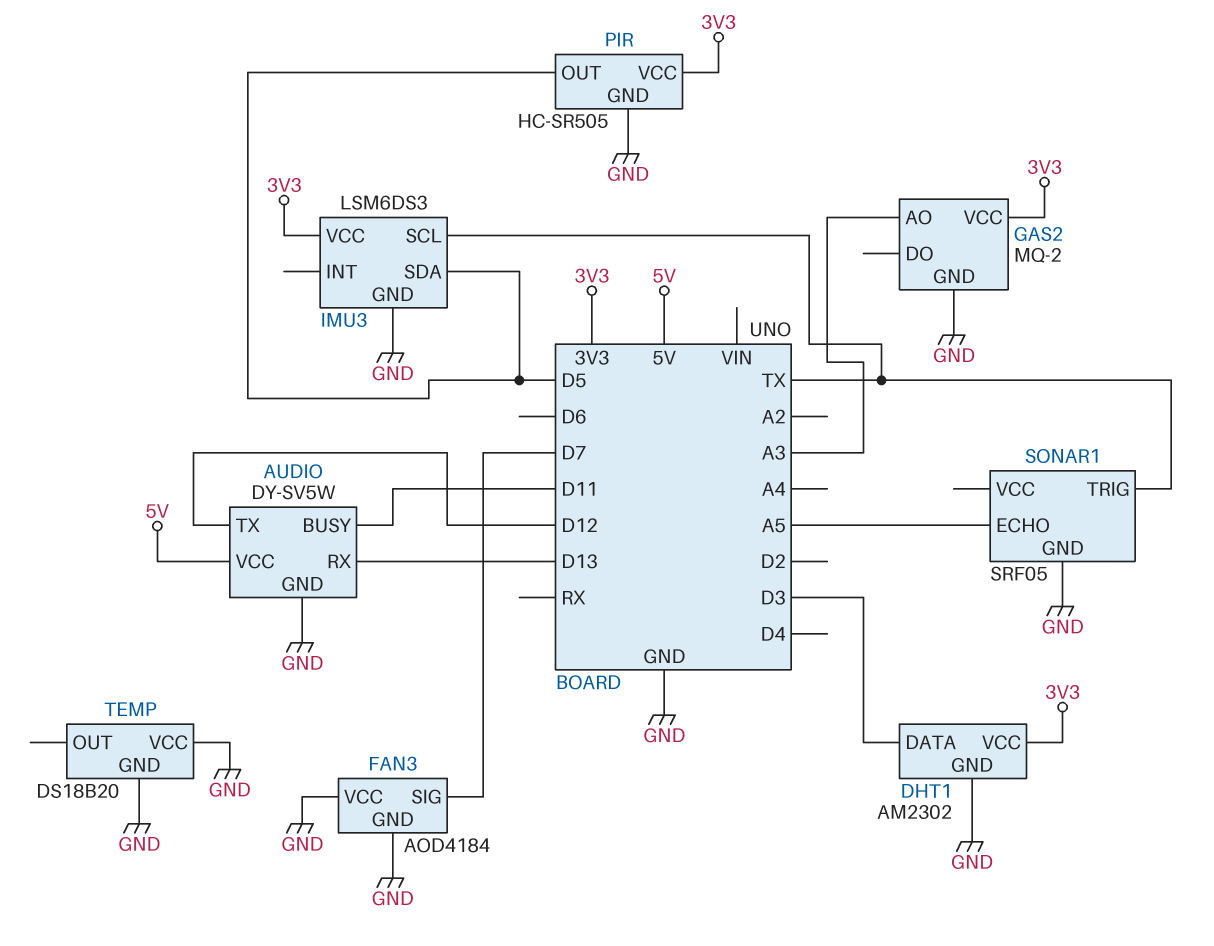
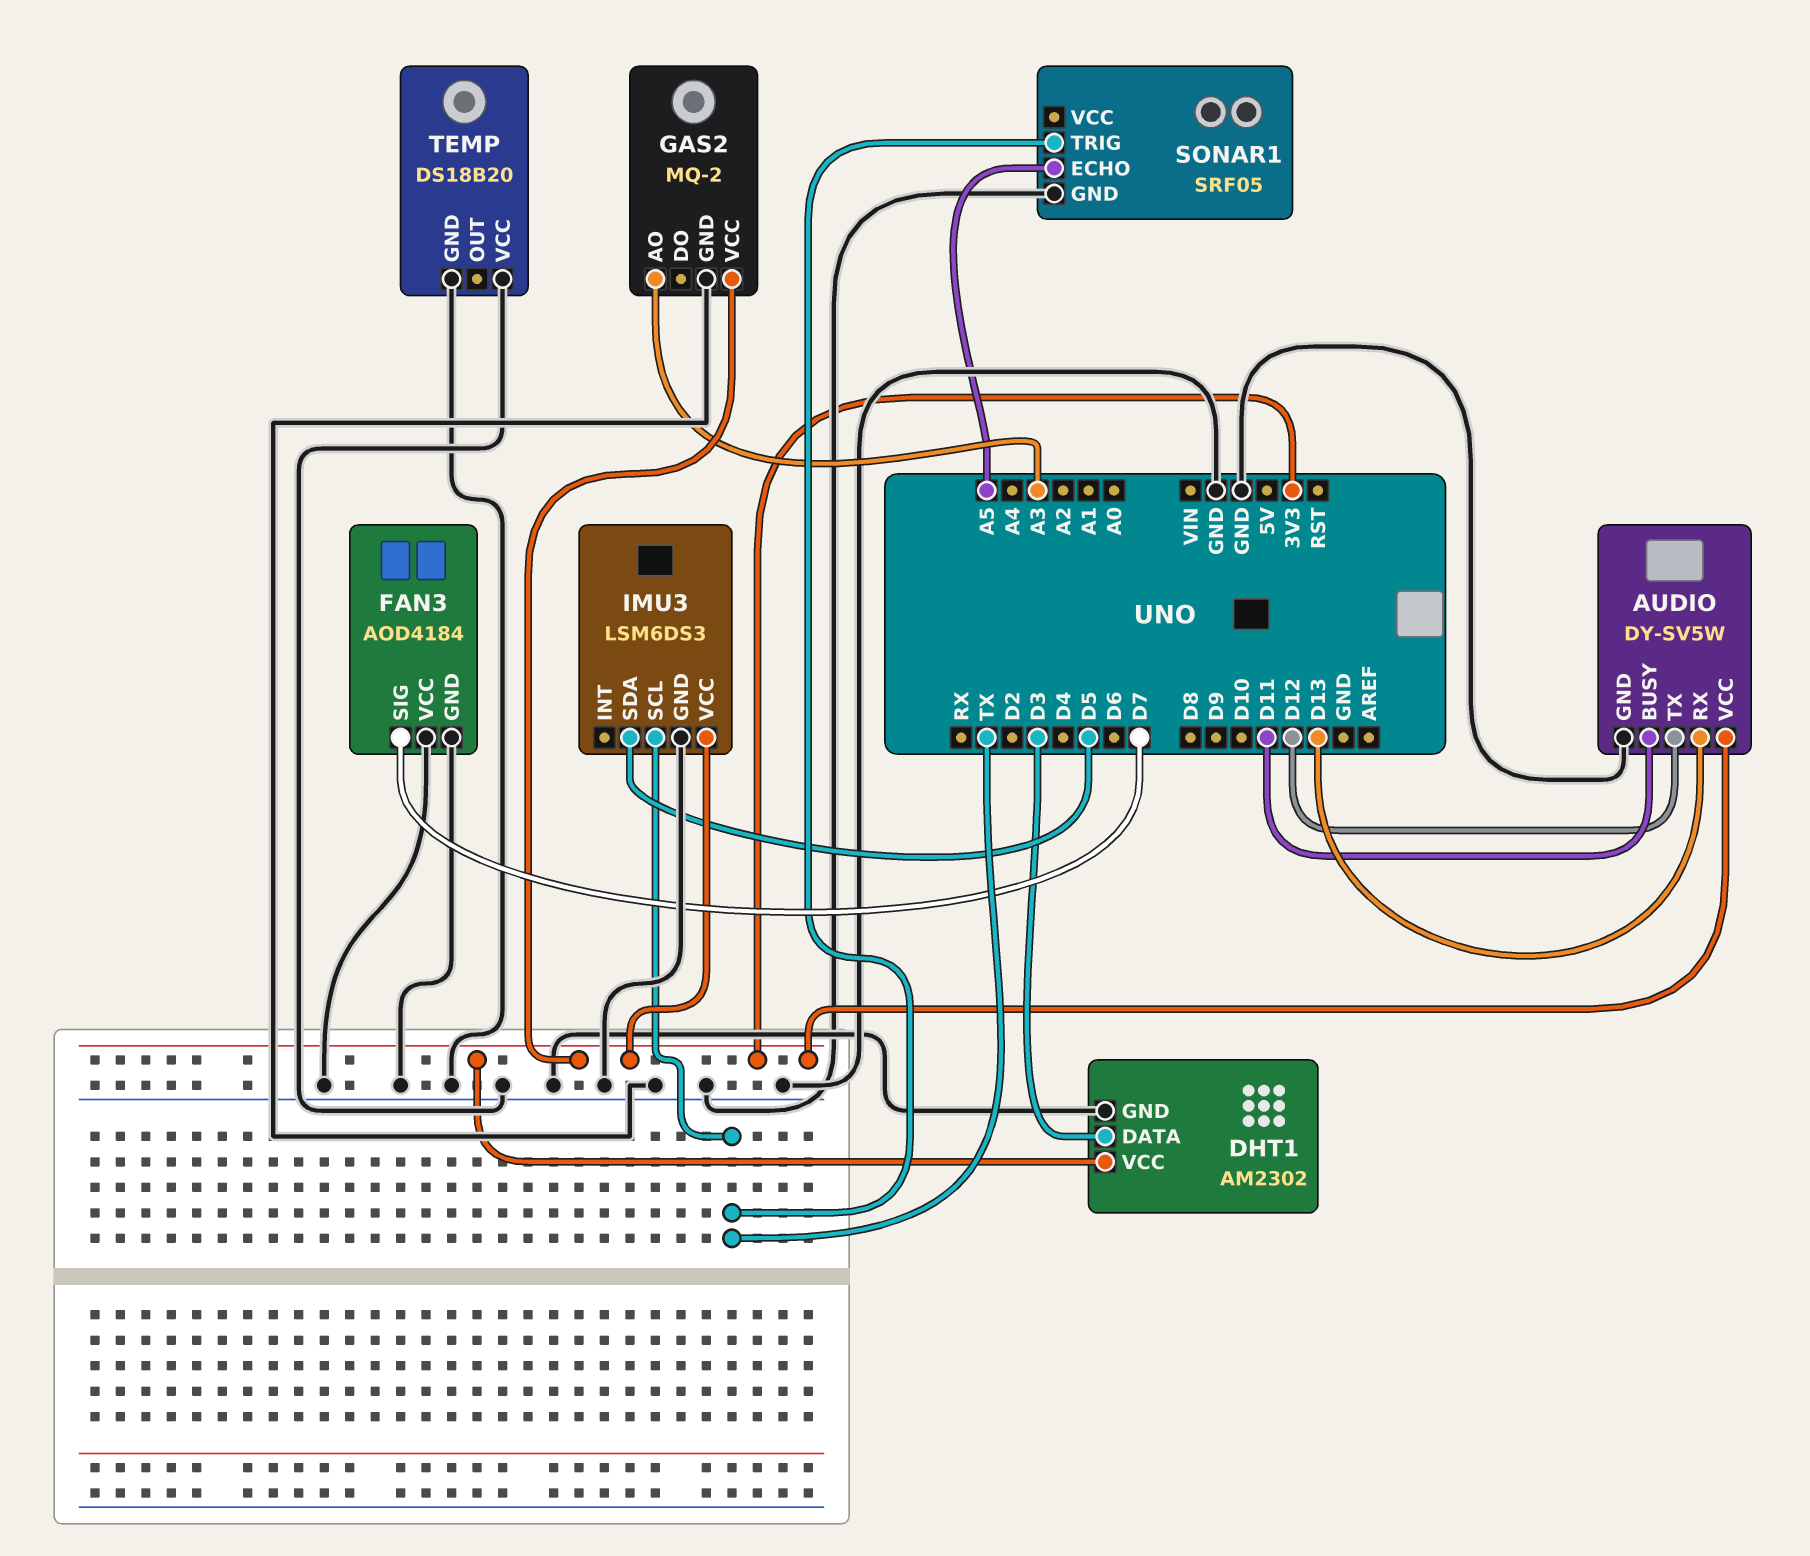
AUDIO pin VCC: 5V -> 3V3
PIR: HC-SR505 -> none
PIR pin GND: GND -> none
PIR pin OUT: D5 -> none
PIR pin VCC: 3V3 -> none

